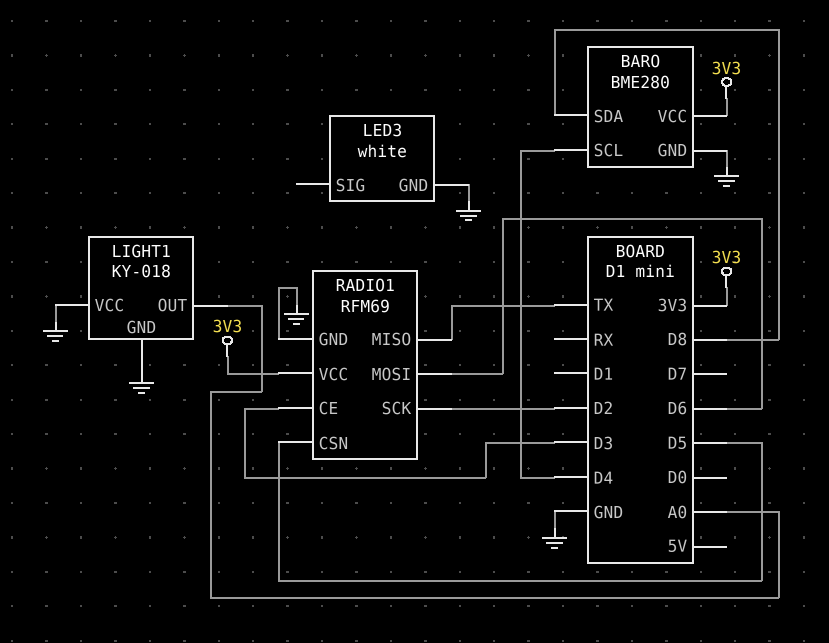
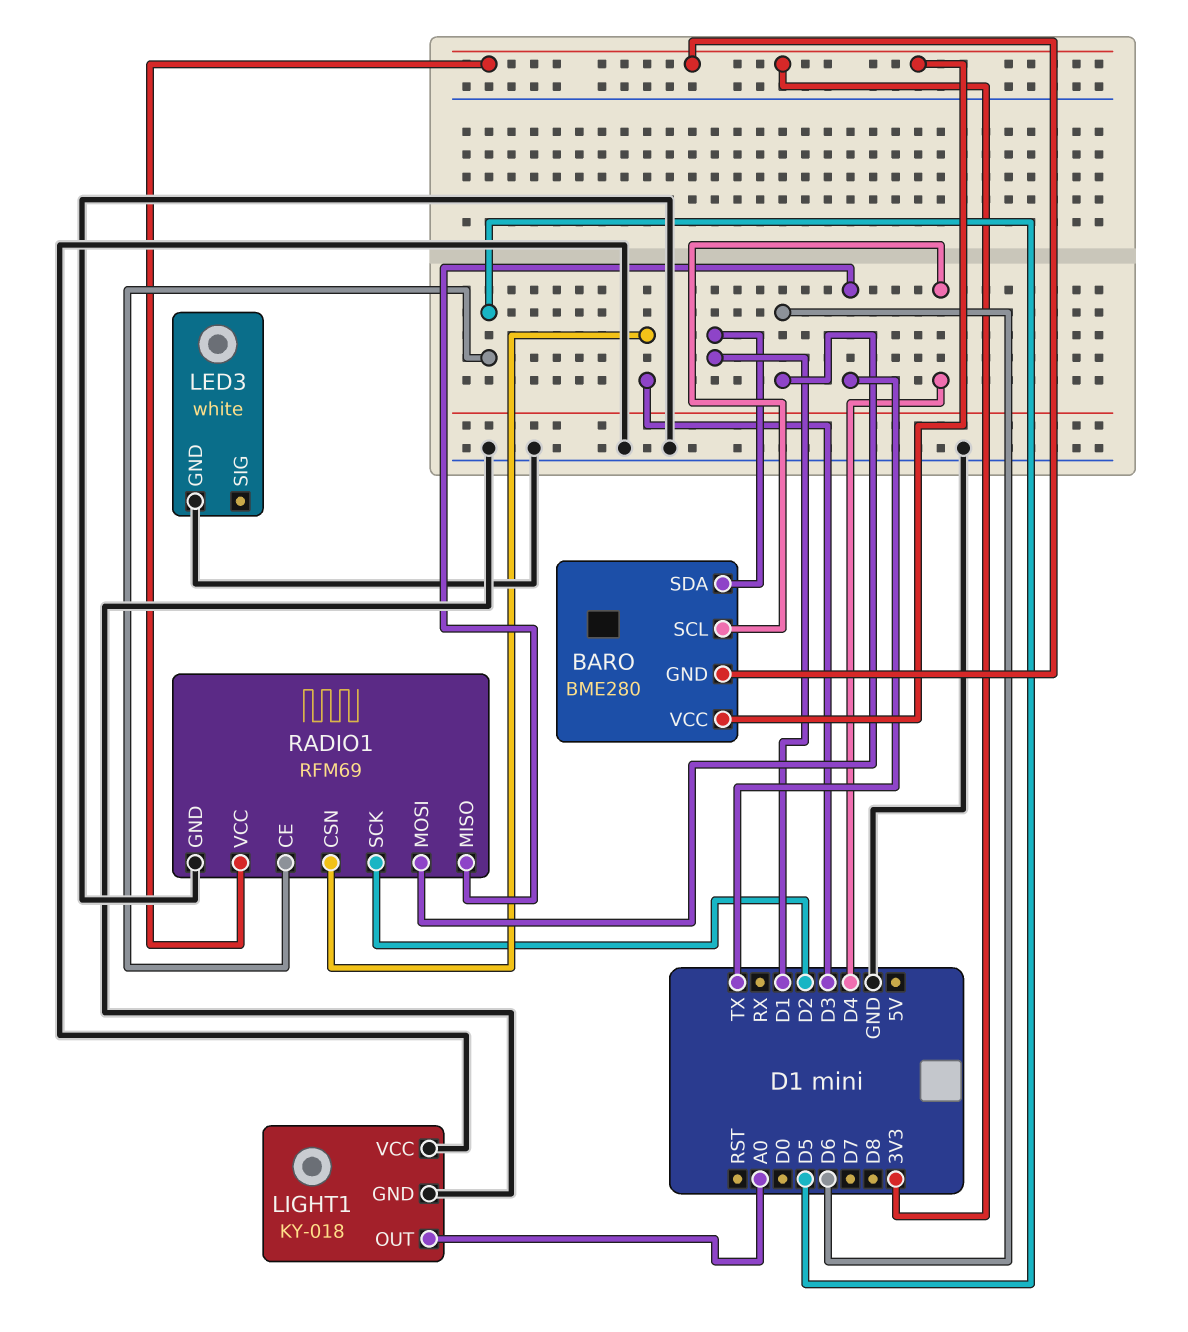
BARO pin GND: GND -> 3V3
BARO pin SDA: D8 -> D1
RADIO1 pin CE: D3 -> D5
RADIO1 pin CSN: D5 -> D3

